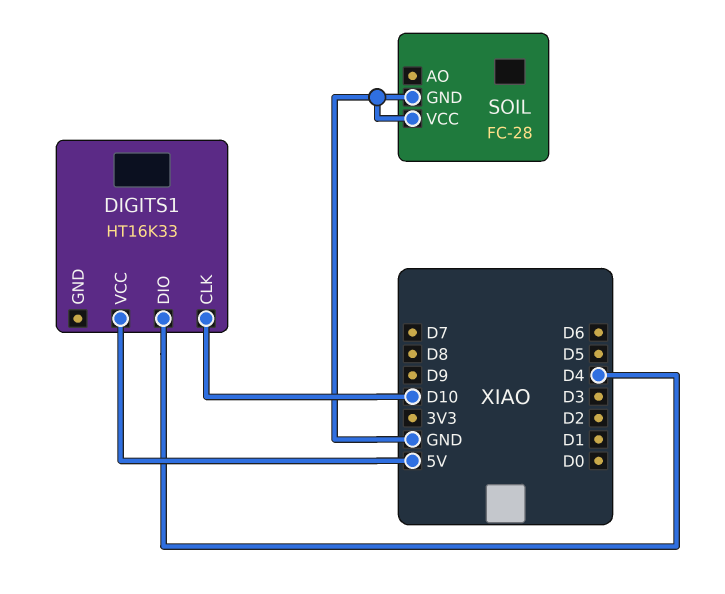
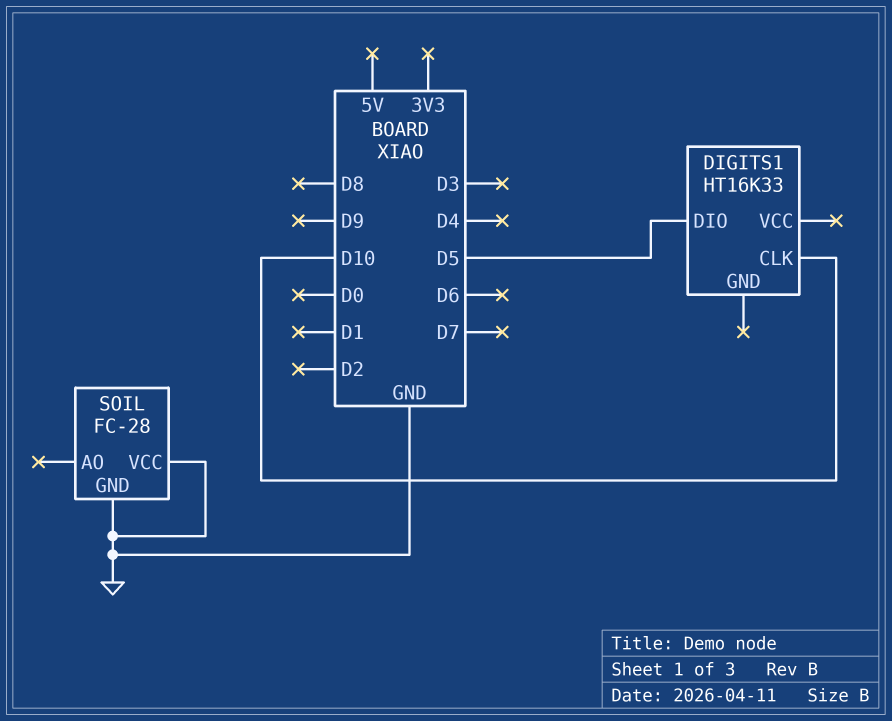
DIGITS1 pin DIO: D4 -> D5
DIGITS1 pin VCC: 5V -> none

